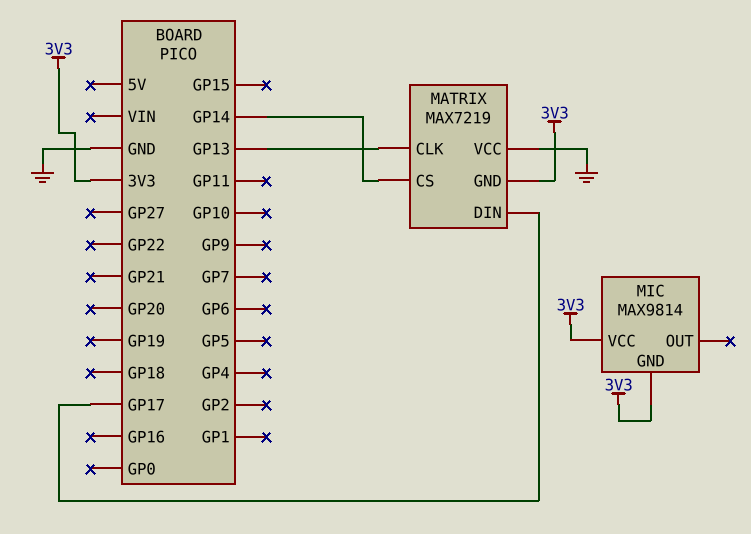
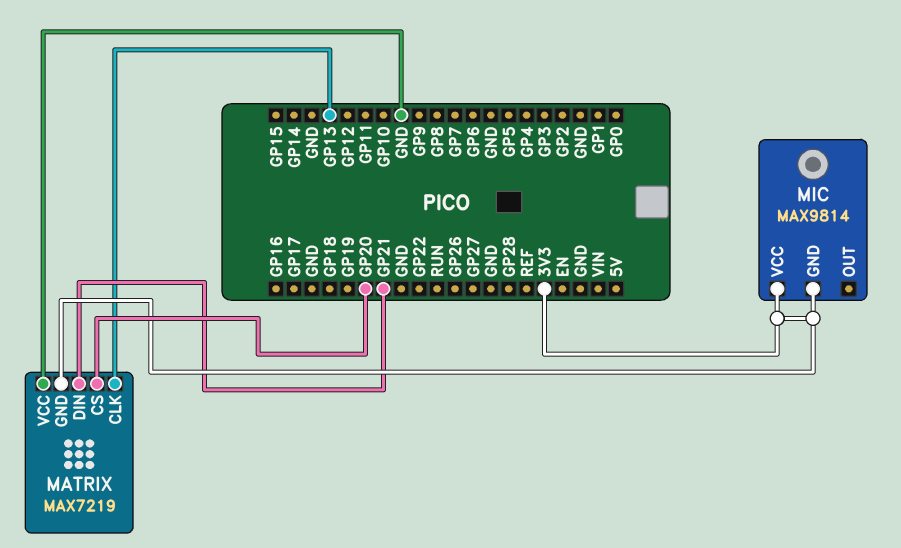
MATRIX pin CS: GP14 -> GP20
MATRIX pin DIN: GP17 -> GP21

